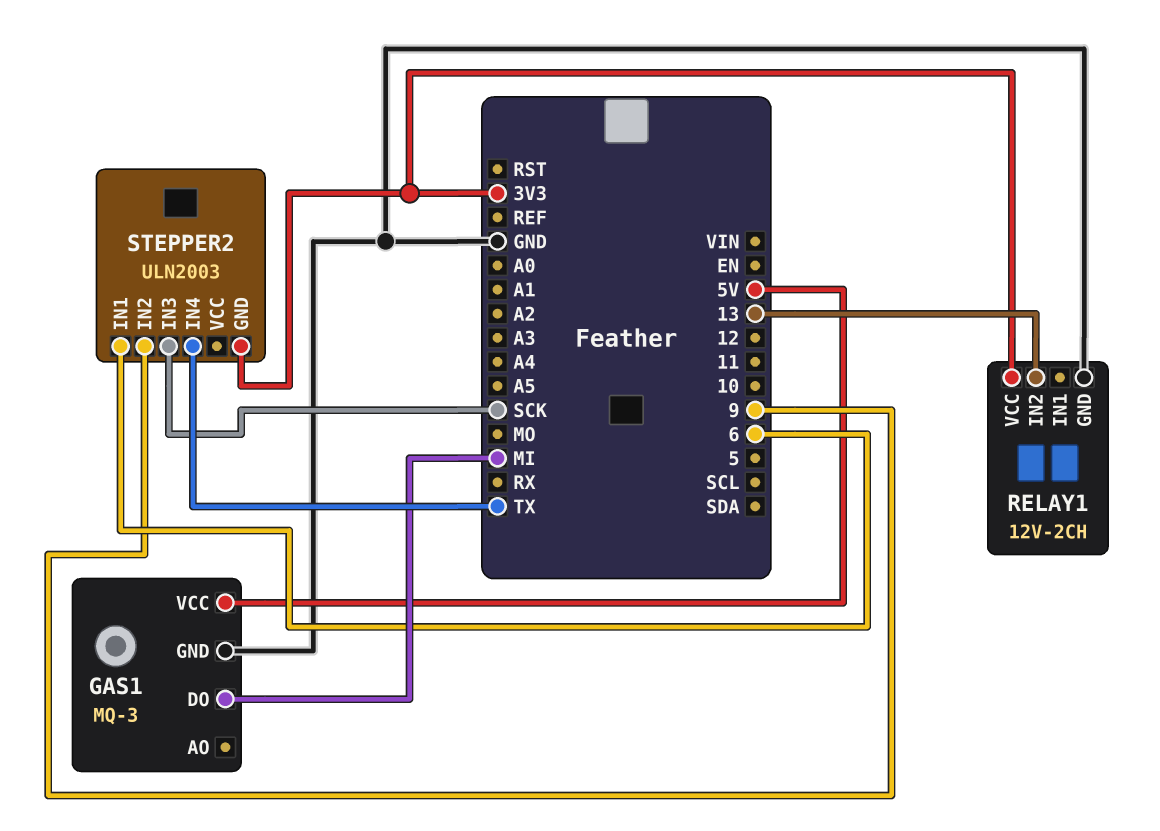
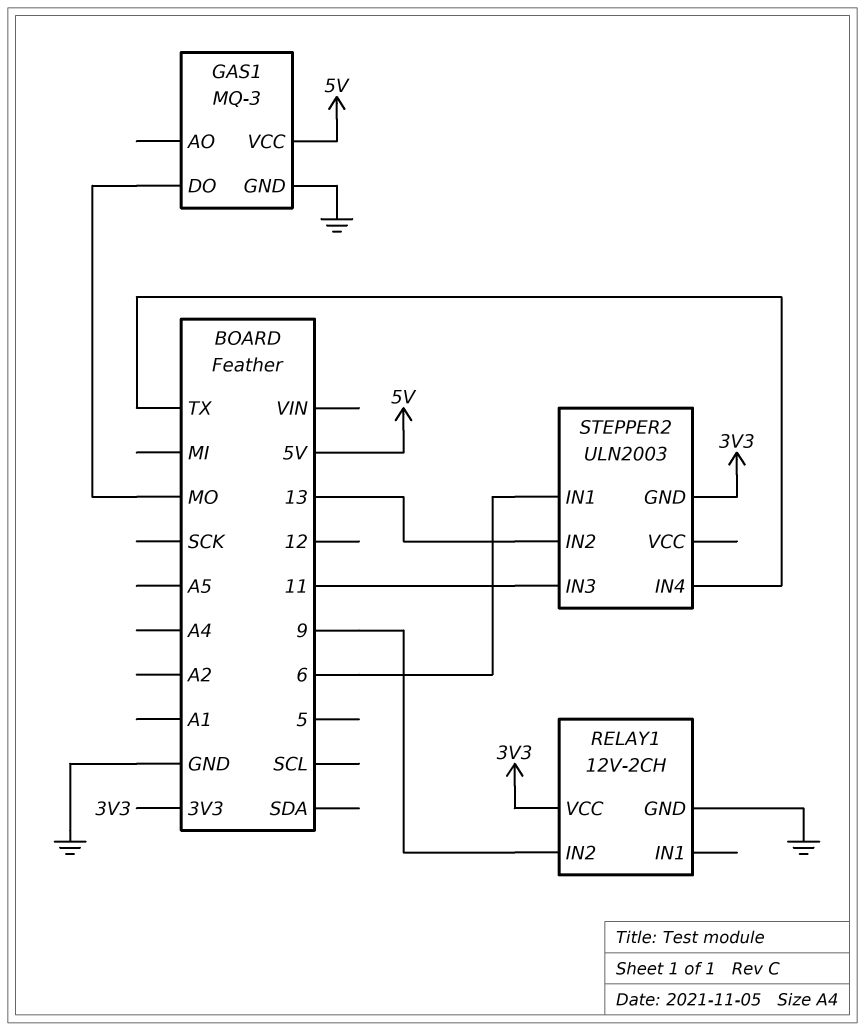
GAS1 pin DO: MI -> MO
RELAY1 pin IN2: 13 -> 9
STEPPER2 pin IN2: 9 -> 13
STEPPER2 pin IN3: SCK -> 11

